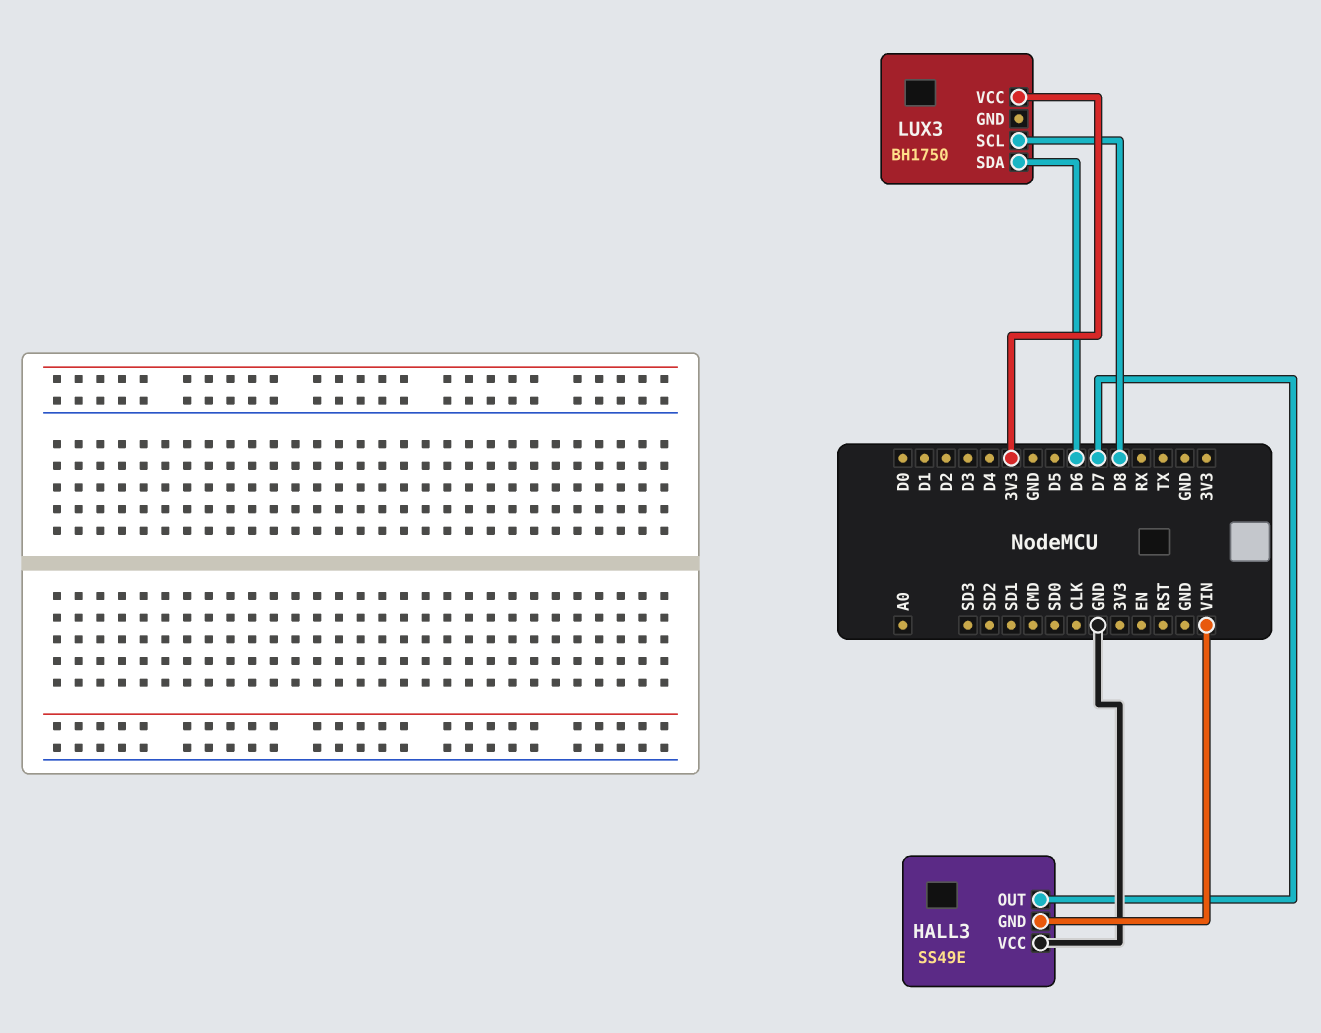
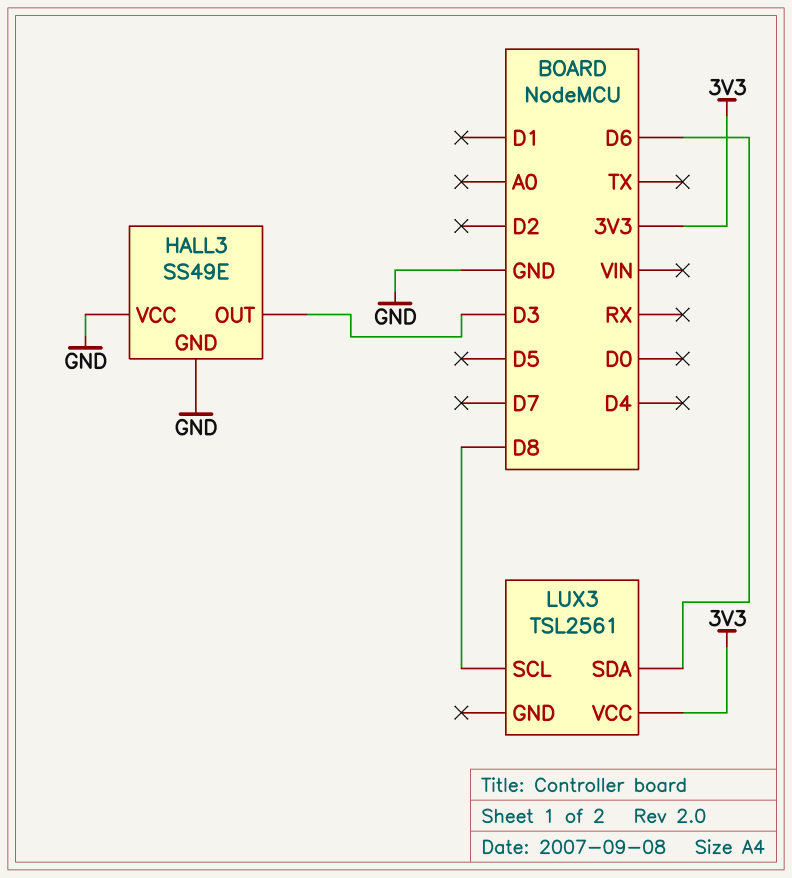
HALL3 pin GND: VIN -> GND
HALL3 pin OUT: D7 -> D3
LUX3: BH1750 -> TSL2561

